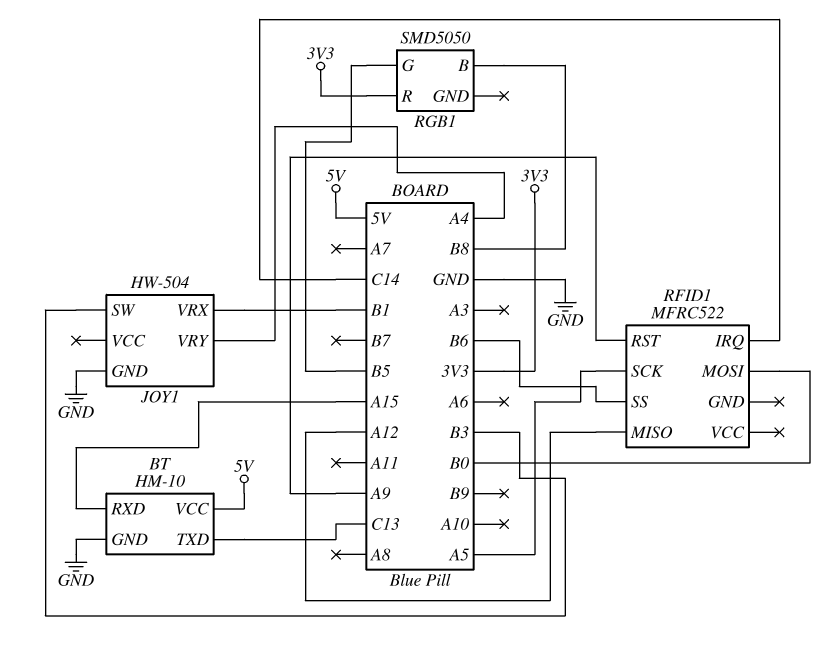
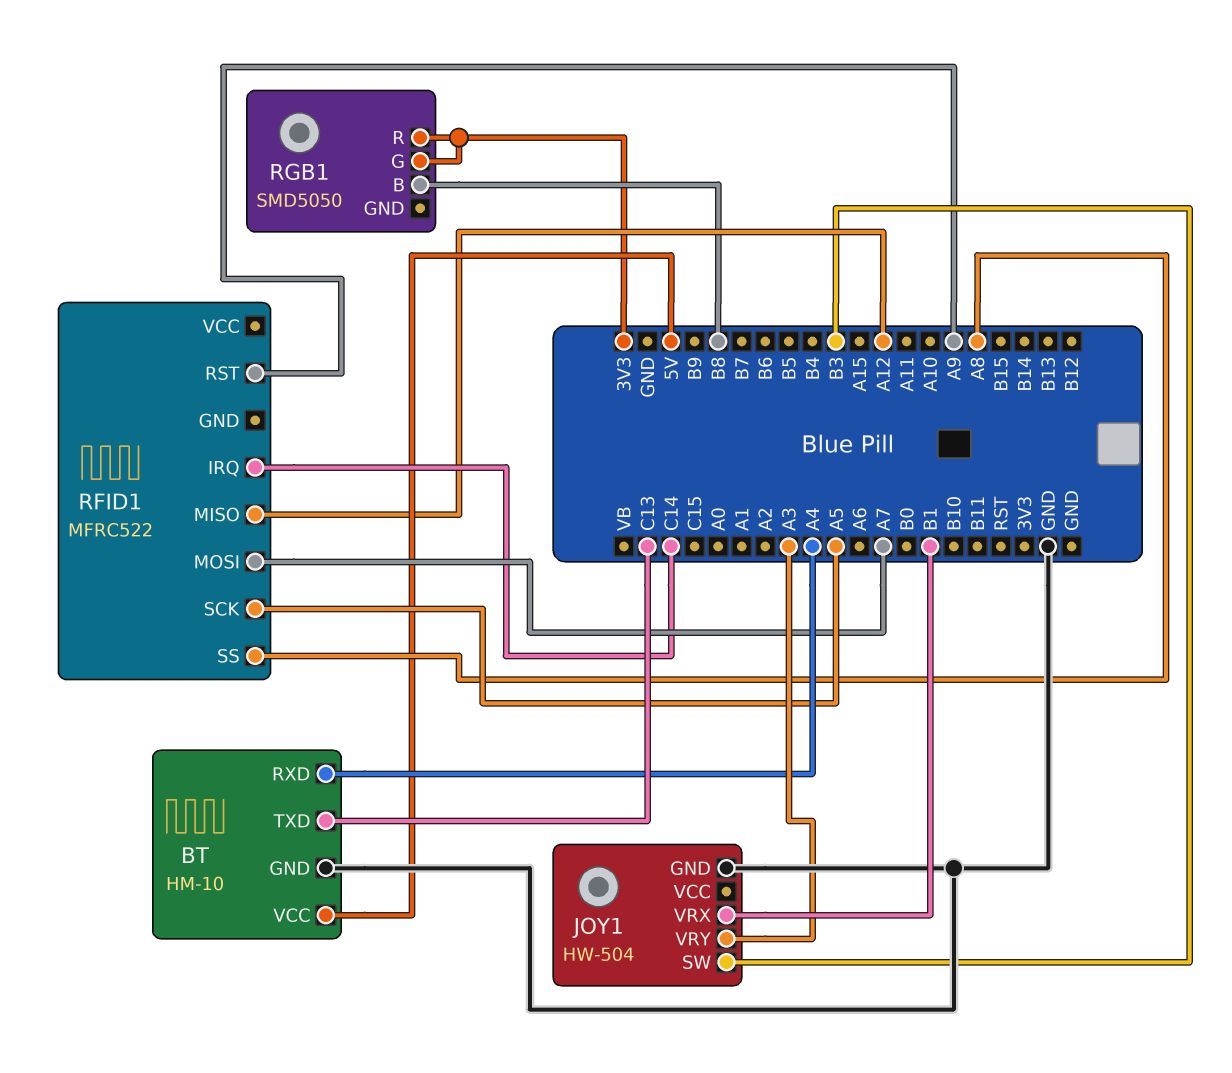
BT pin RXD: A15 -> A4
JOY1 pin VRY: A4 -> A3
RFID1 pin MOSI: B0 -> A7
RFID1 pin SS: B6 -> A8
RGB1 pin G: B5 -> 3V3

